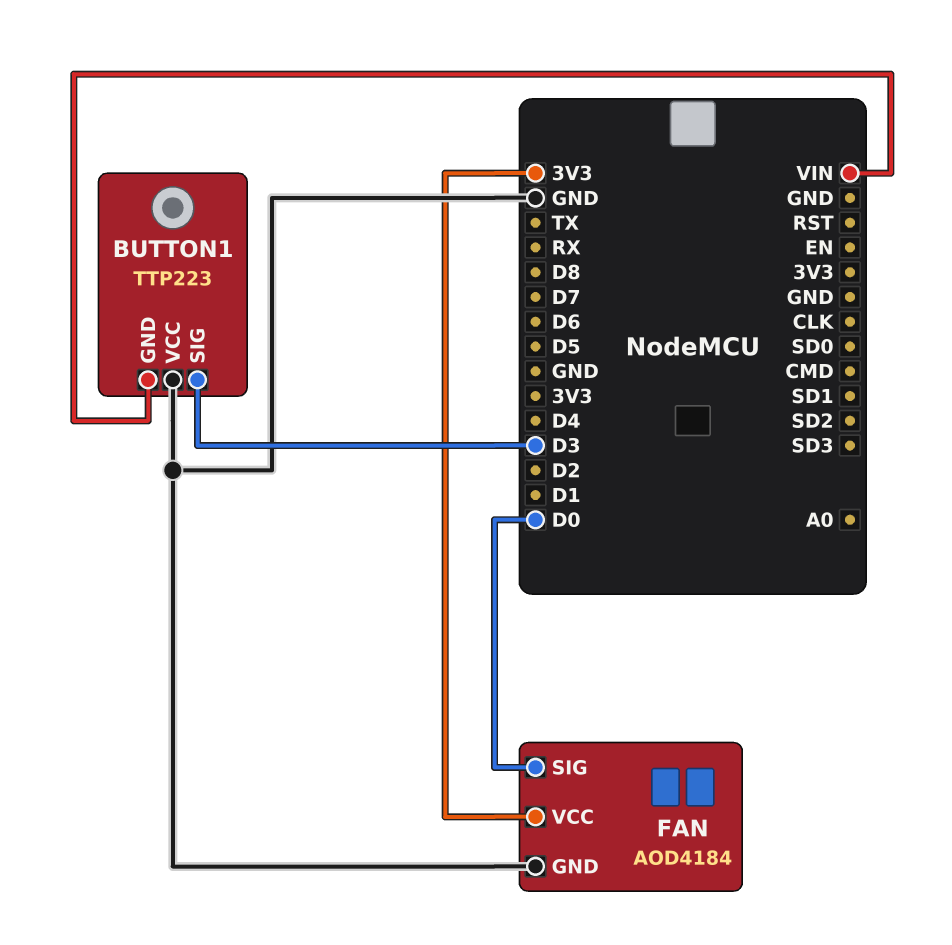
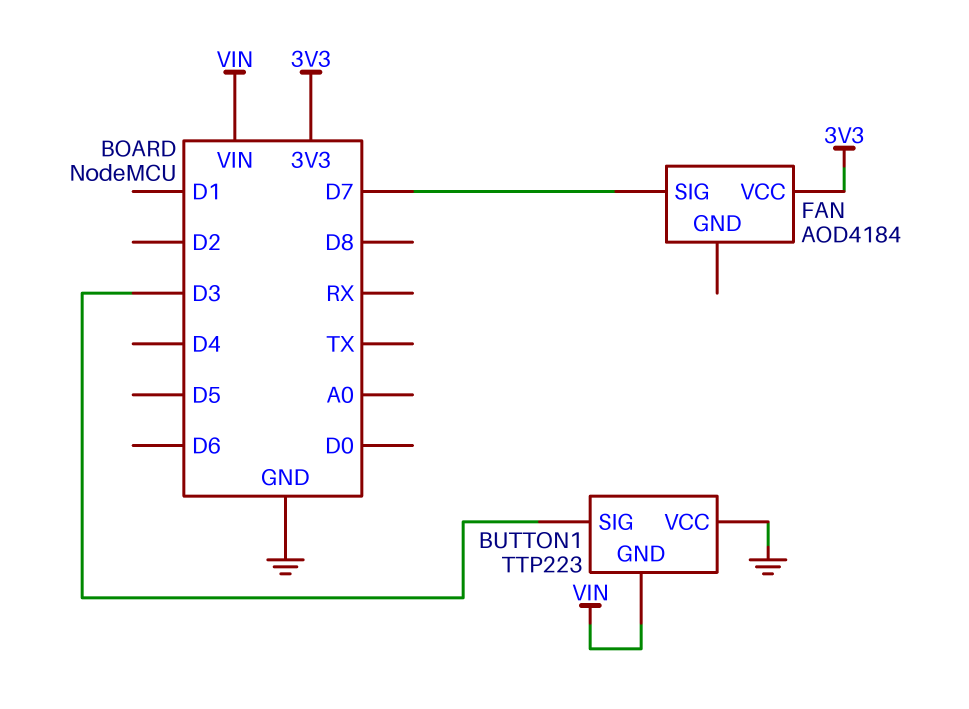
FAN pin GND: GND -> none
FAN pin SIG: D0 -> D7

